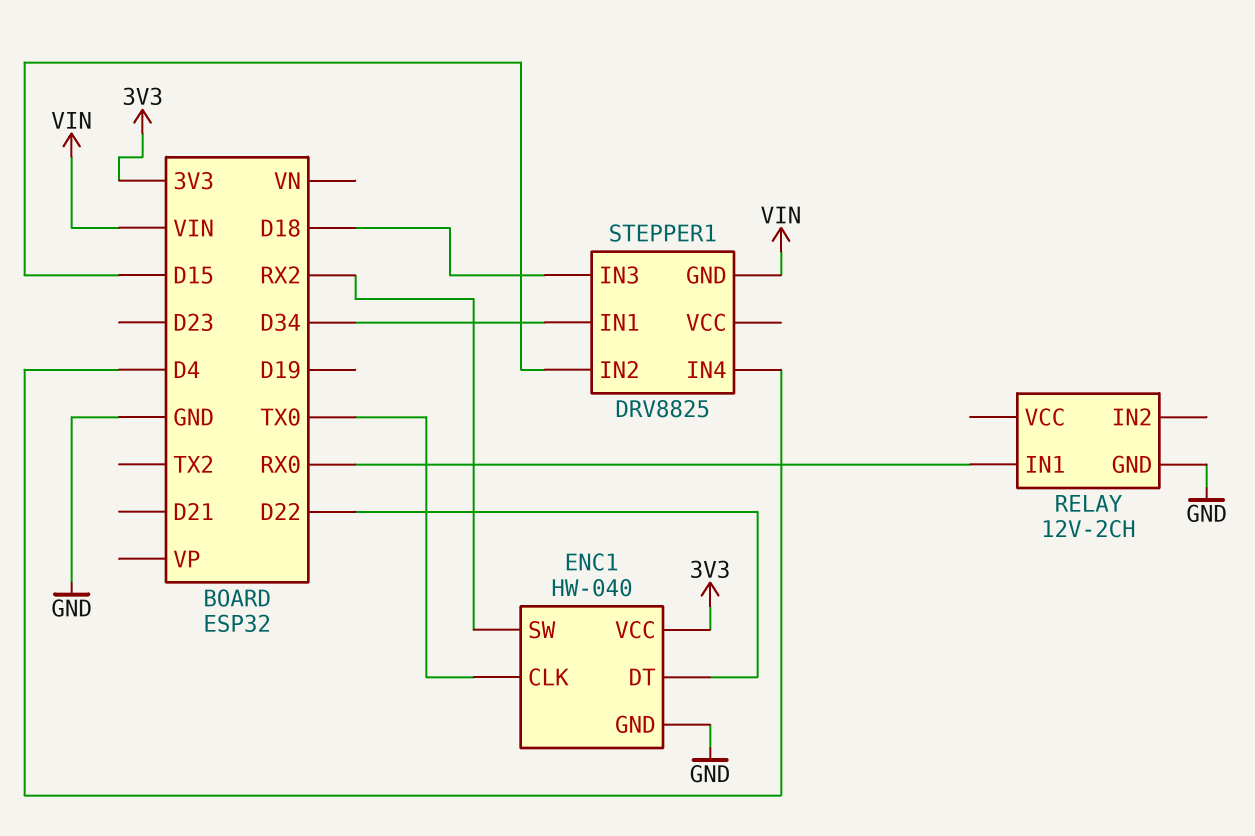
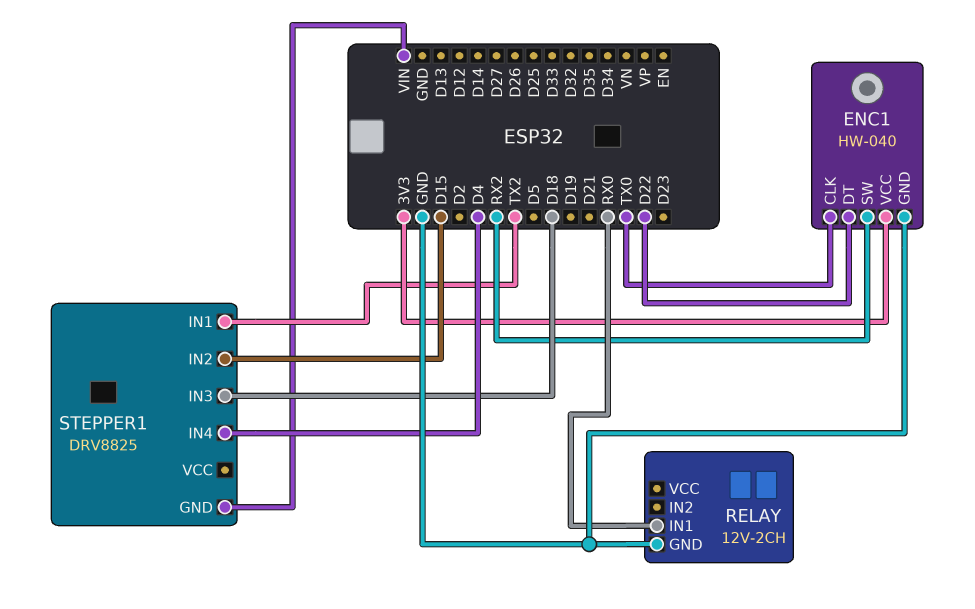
STEPPER1 pin IN1: D34 -> TX2

